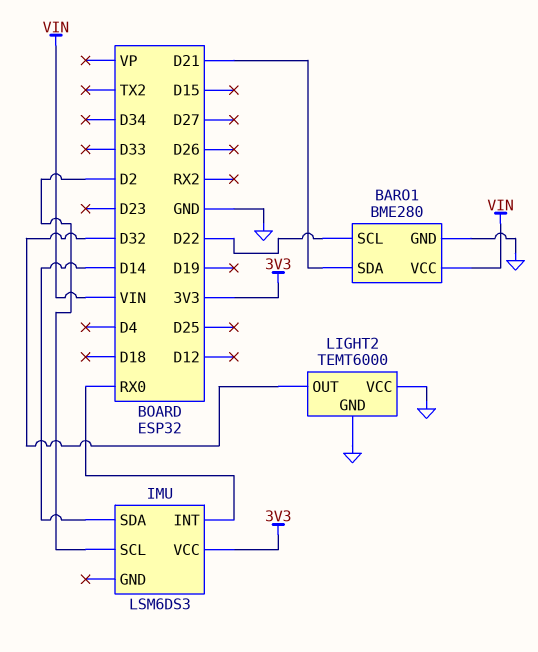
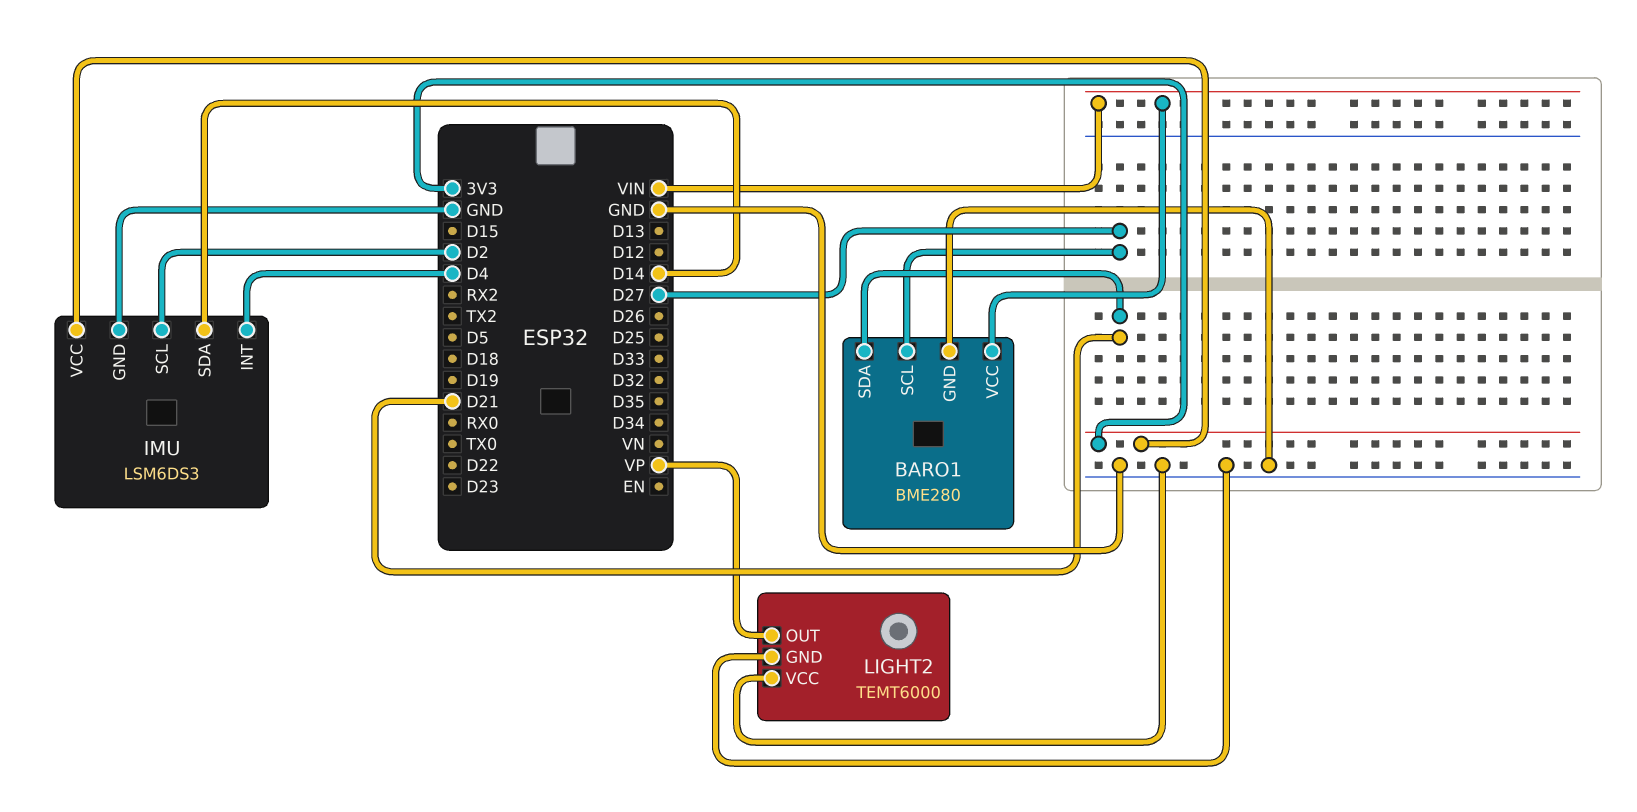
BARO1 pin SCL: D22 -> D27
IMU pin GND: none -> GND
IMU pin INT: RX0 -> D4
LIGHT2 pin OUT: D32 -> VP

